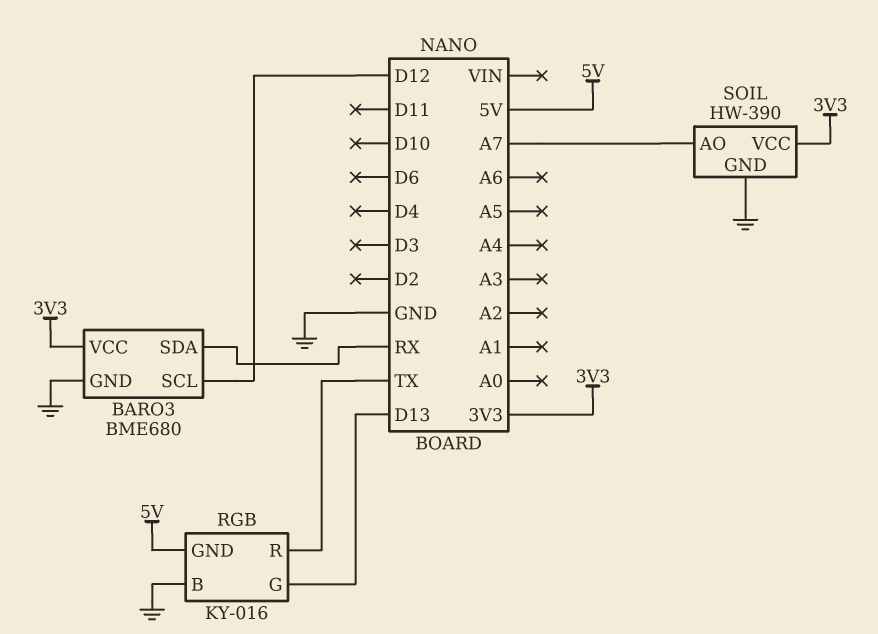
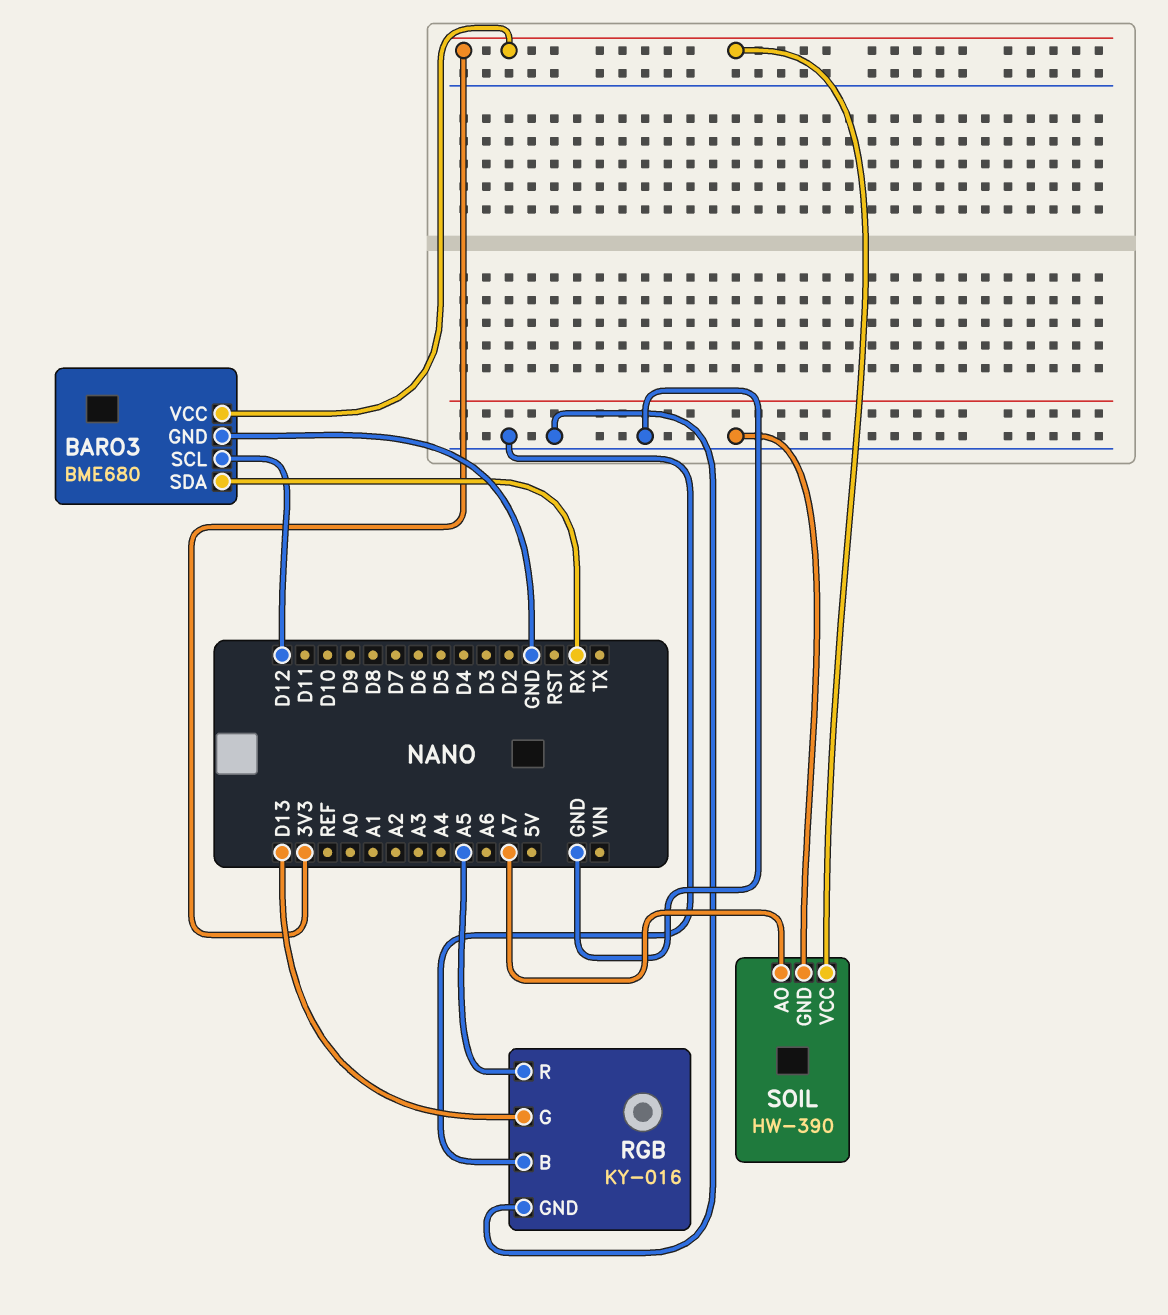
RGB pin GND: 5V -> GND
RGB pin R: TX -> A5

